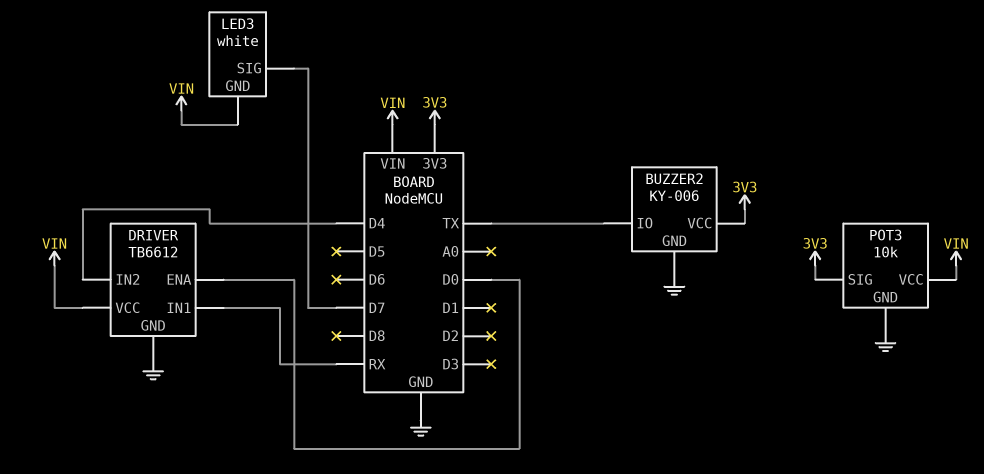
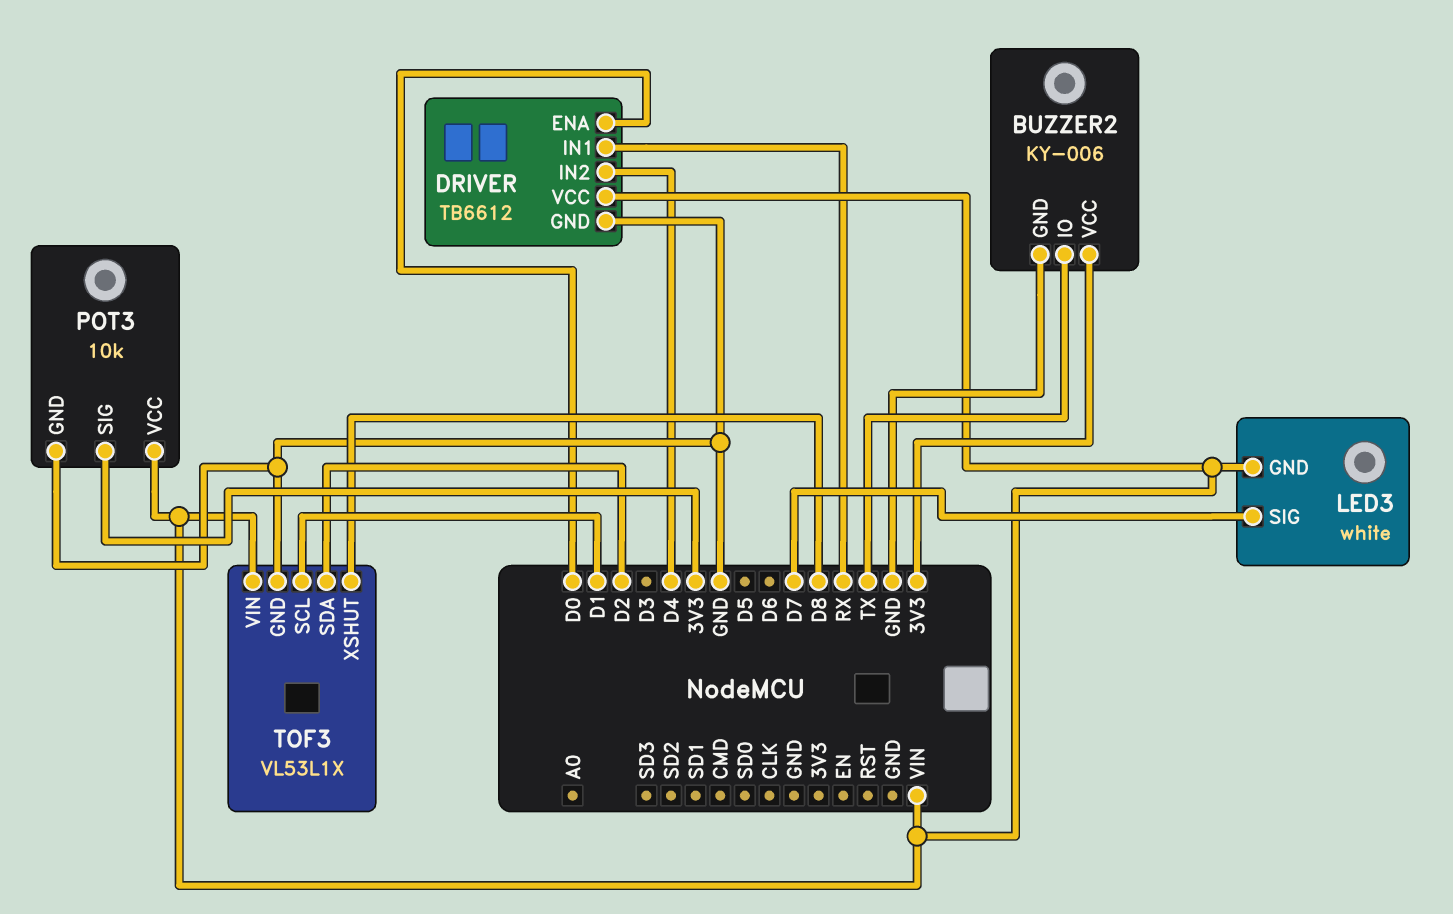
TOF3: none -> VL53L1X
TOF3 pin GND: none -> GND
TOF3 pin SCL: none -> D1
TOF3 pin SDA: none -> D2
TOF3 pin VIN: none -> VIN
TOF3 pin XSHUT: none -> D8

